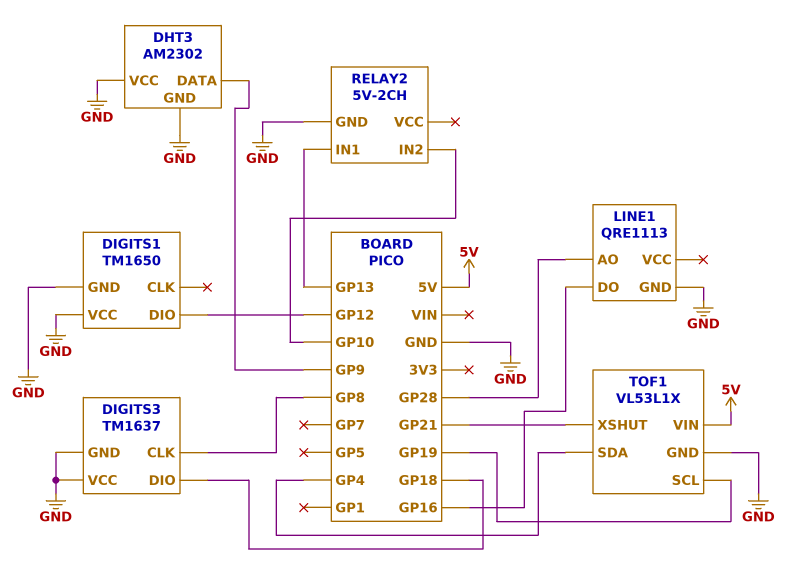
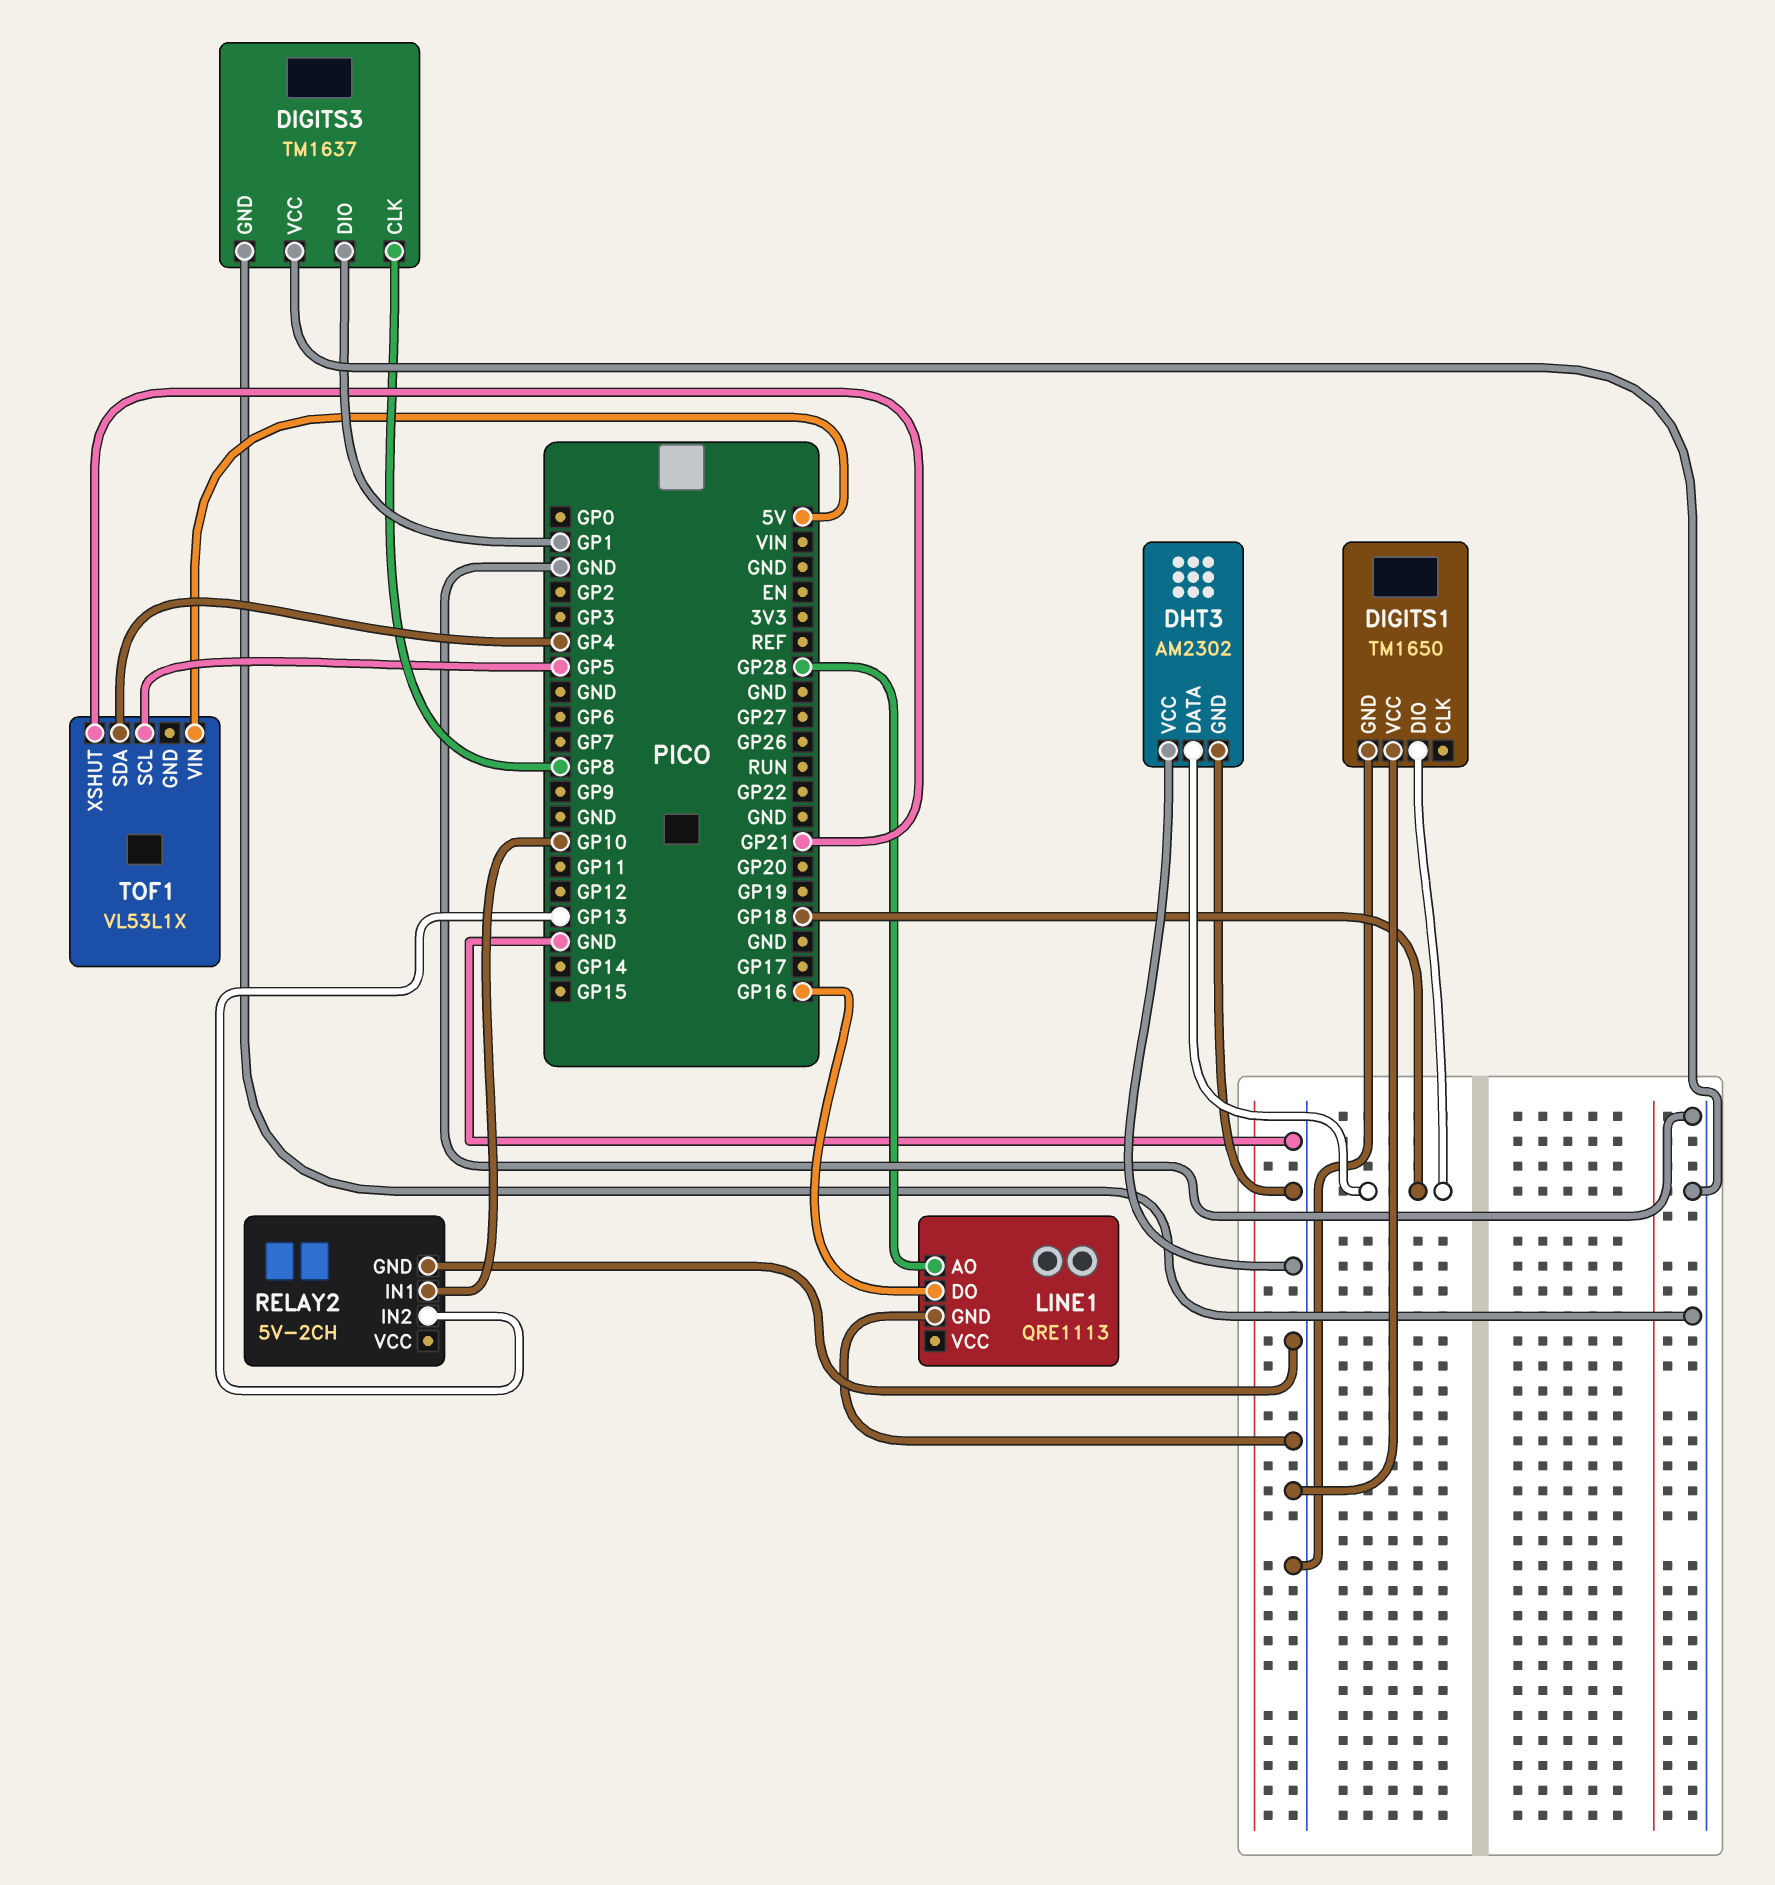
DHT3 pin DATA: GP9 -> GP18
DIGITS1 pin DIO: GP12 -> GP18
DIGITS3 pin DIO: GP18 -> GP1
RELAY2 pin IN1: GP13 -> GP10
RELAY2 pin IN2: GP10 -> GP13
TOF1 pin GND: GND -> none
TOF1 pin SCL: GP19 -> GP5

